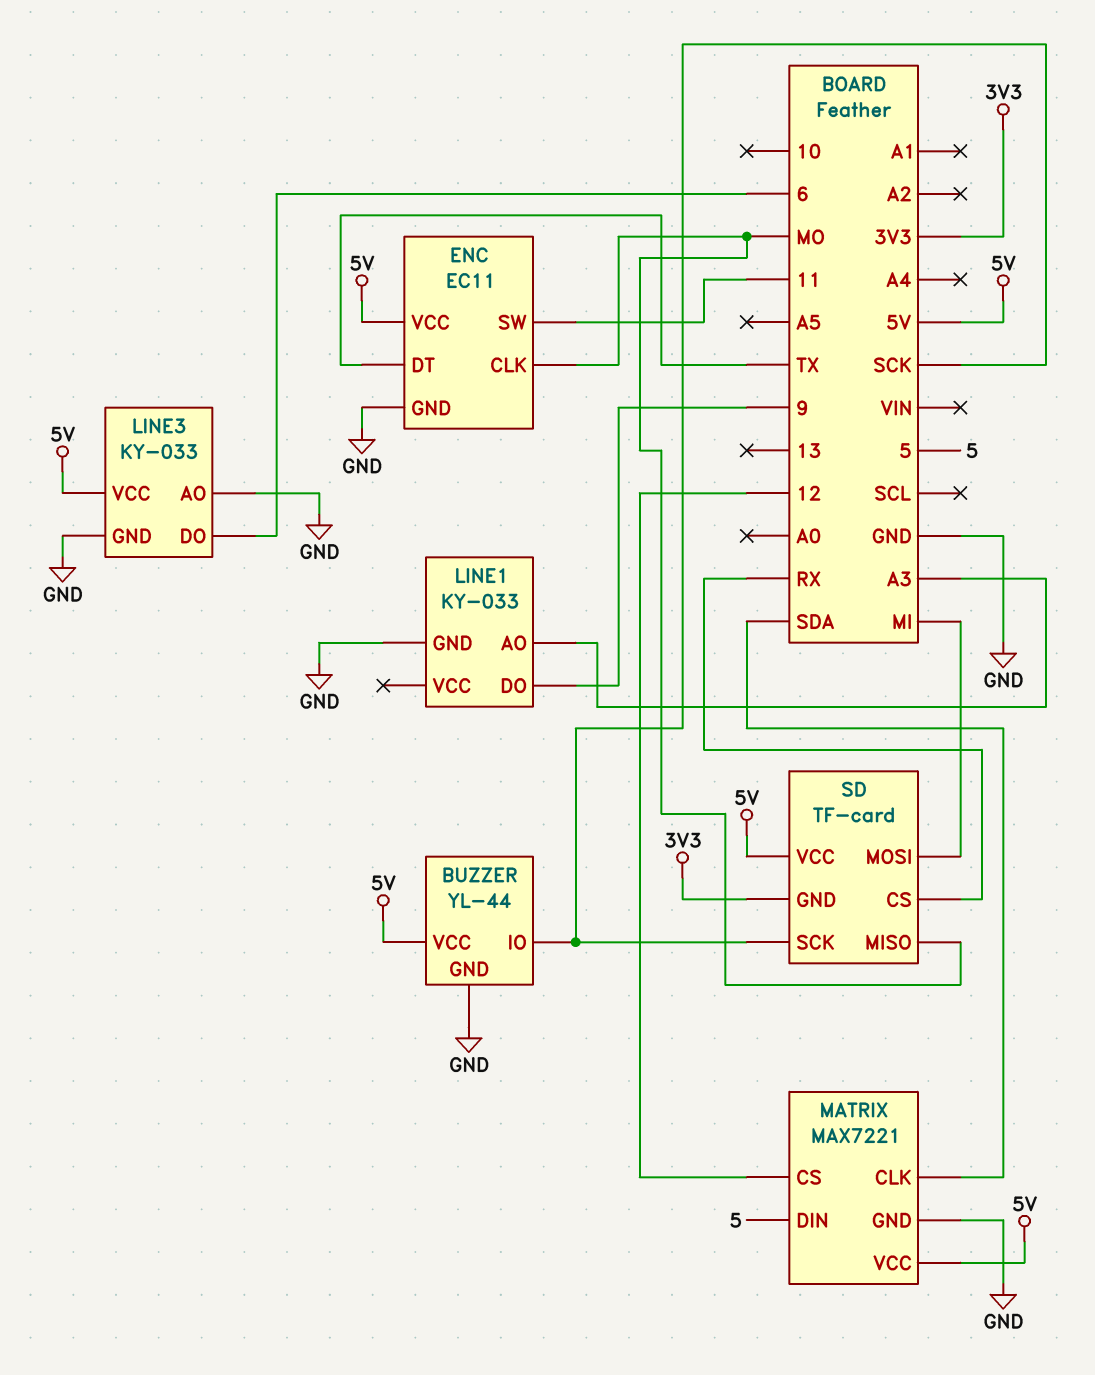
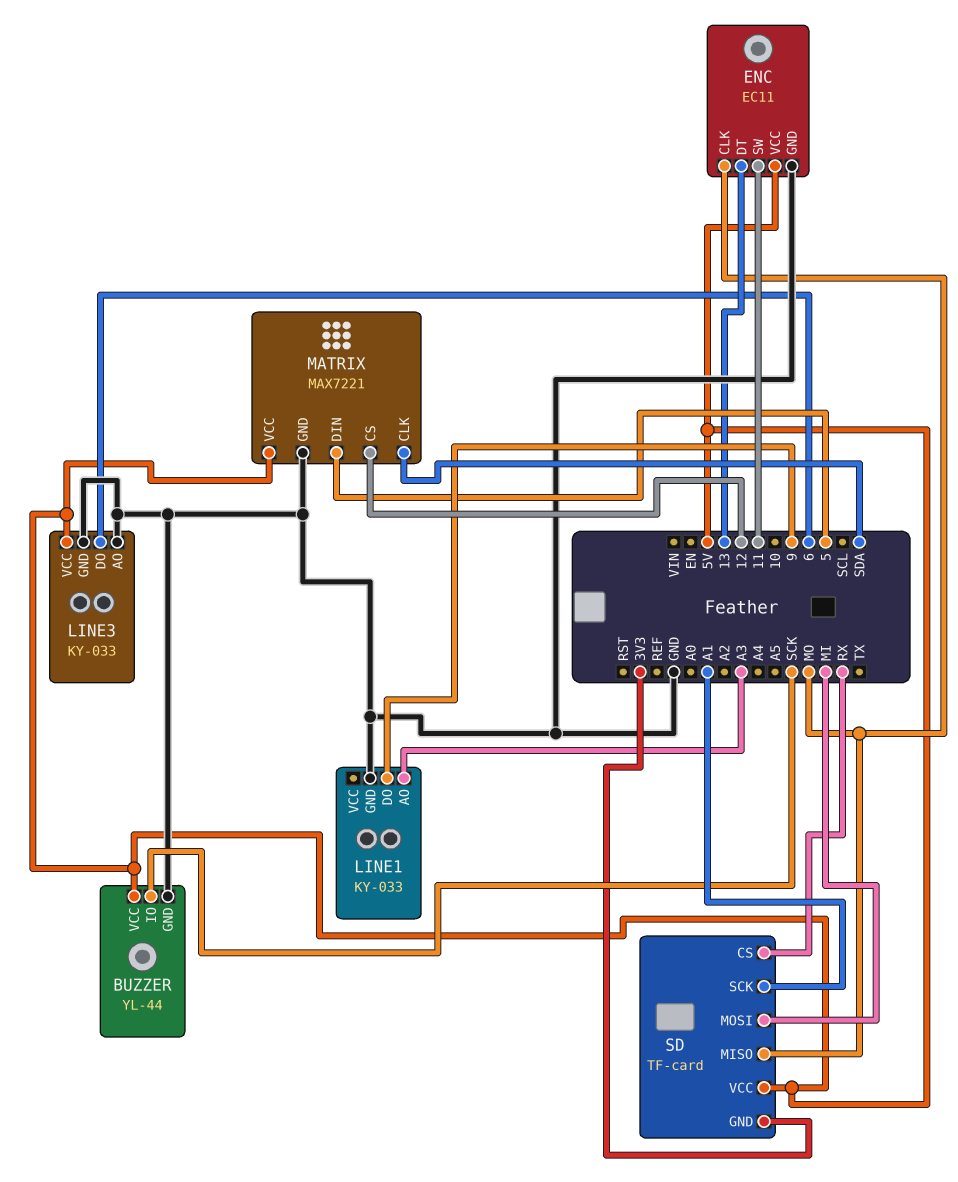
ENC pin DT: TX -> 13
SD pin SCK: SCK -> A1

